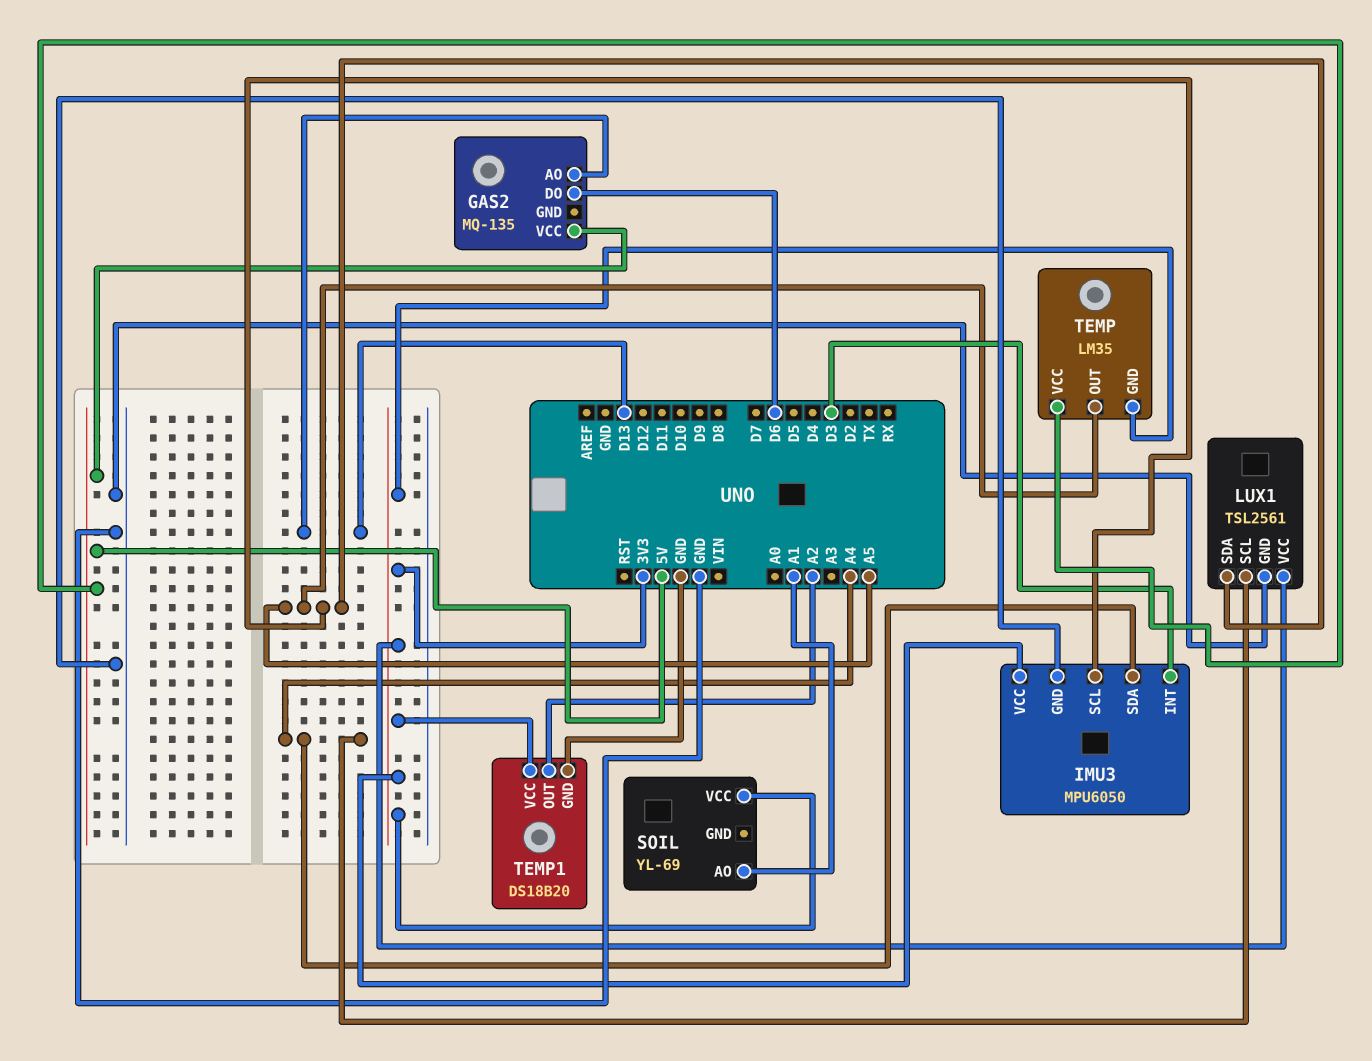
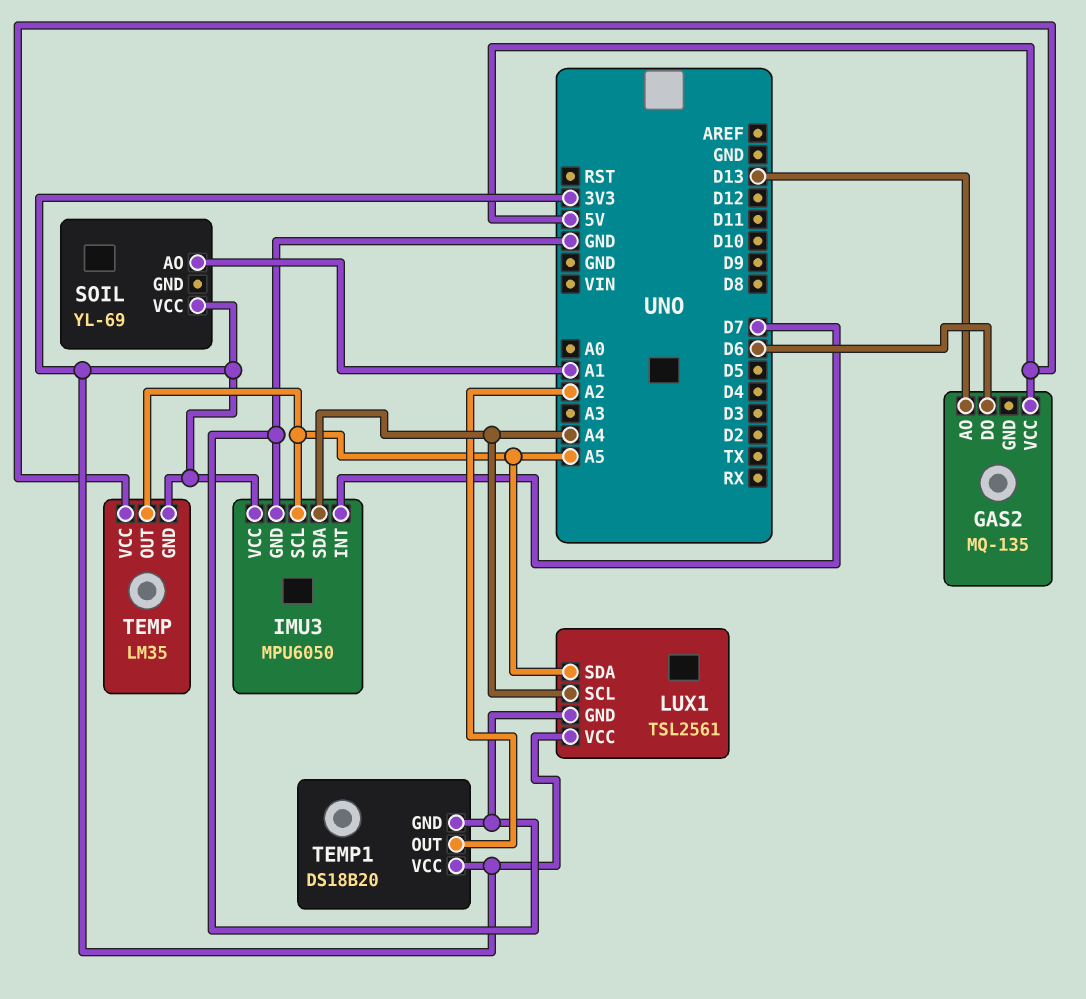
IMU3 pin INT: D3 -> D7

